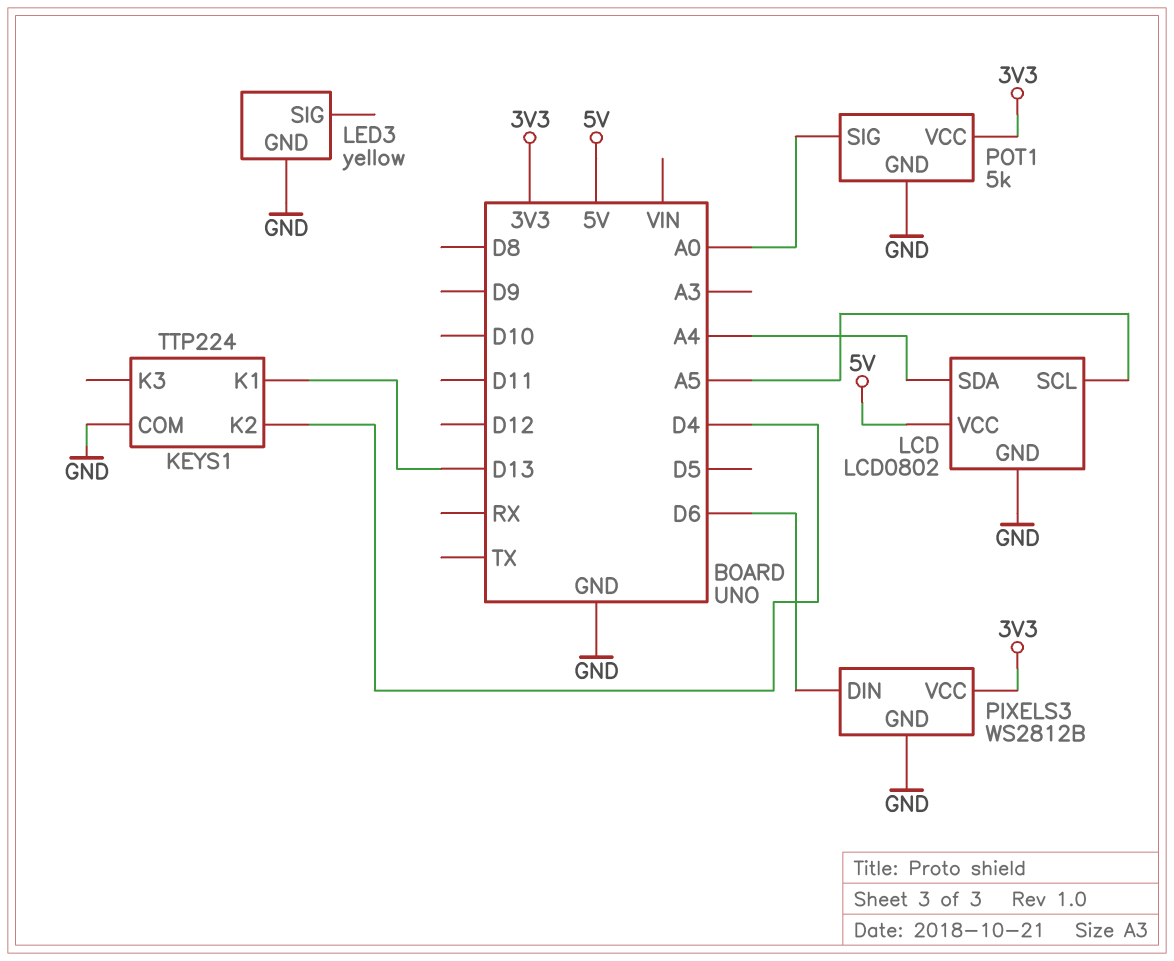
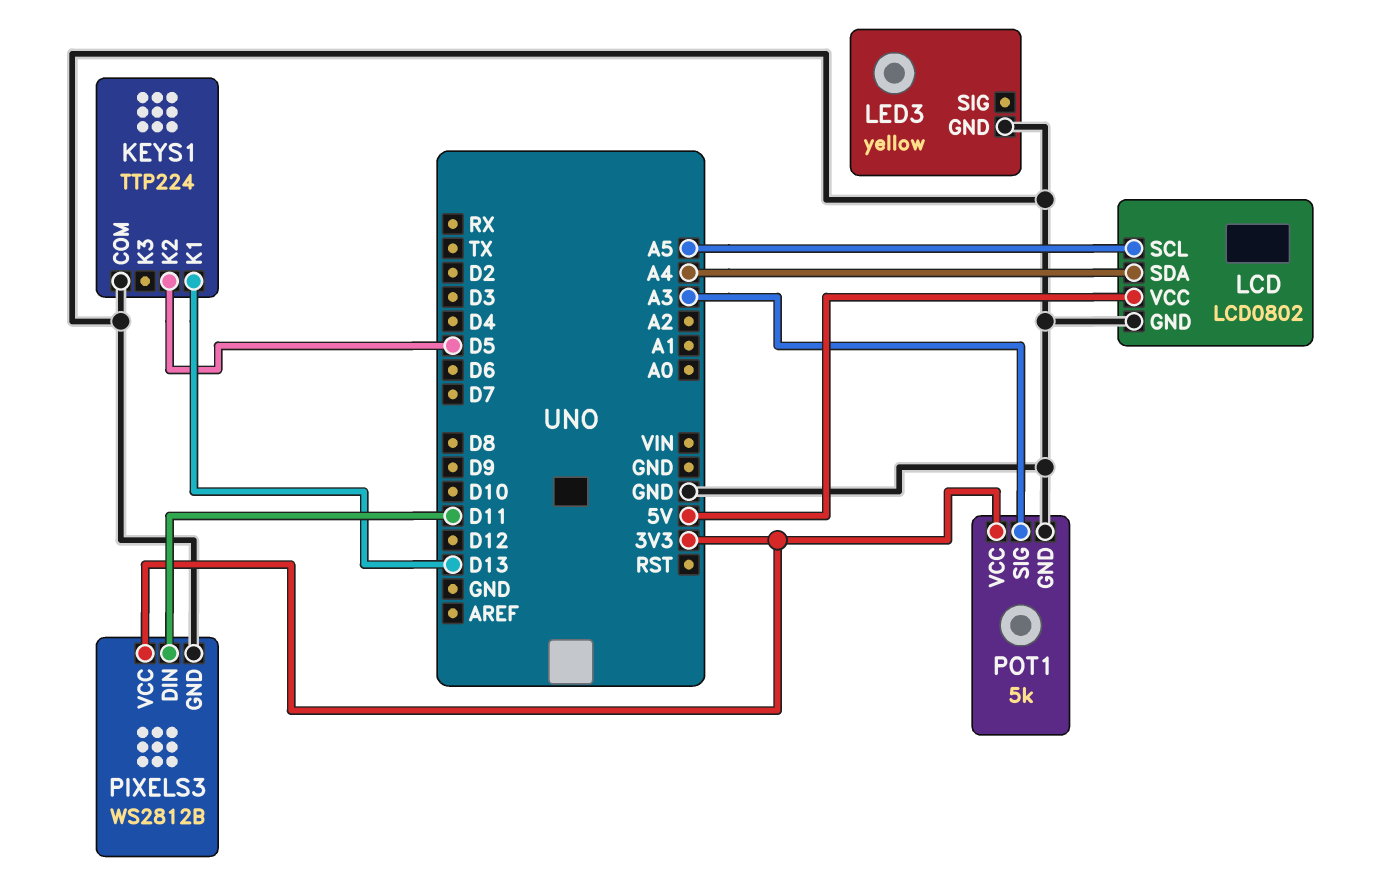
KEYS1 pin K2: D4 -> D5
PIXELS3 pin DIN: D6 -> D11
POT1 pin SIG: A0 -> A3

